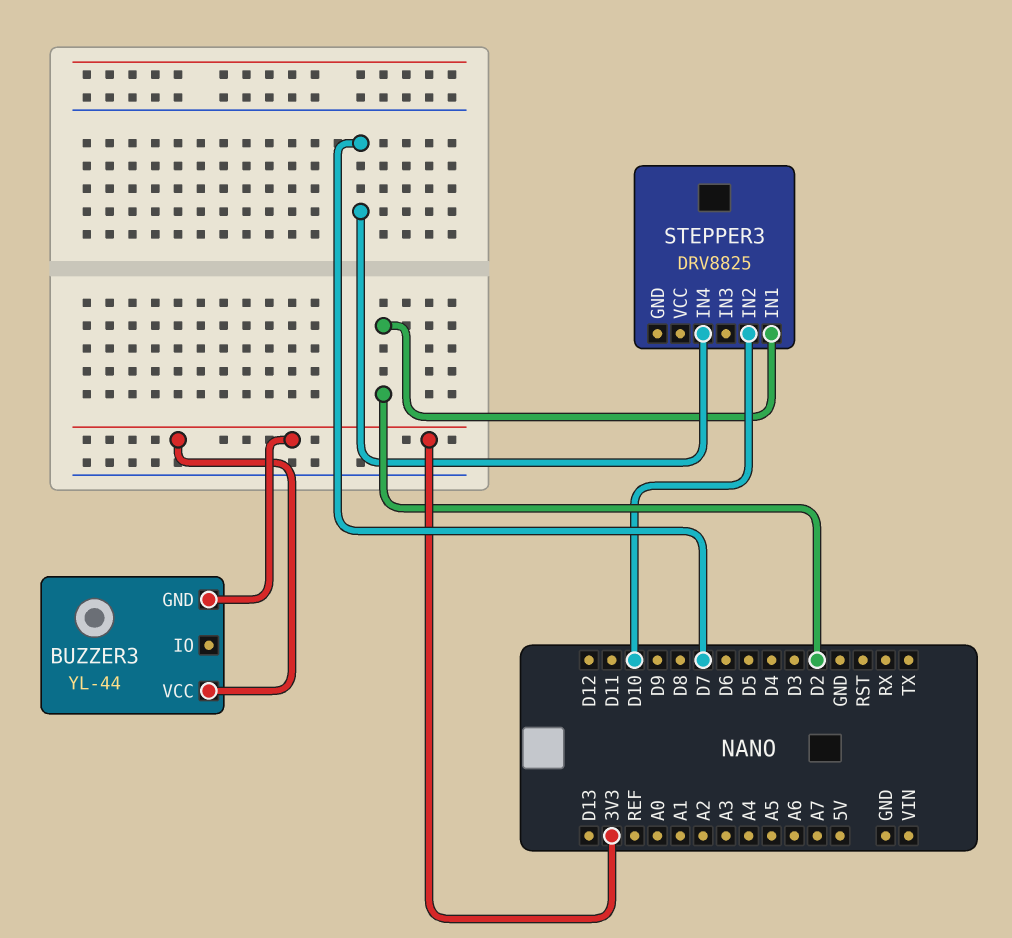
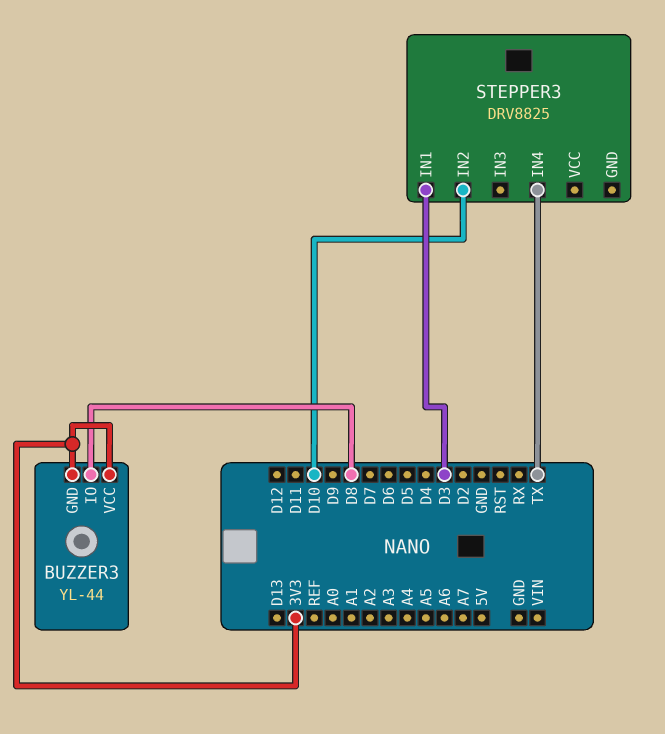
BUZZER3 pin IO: none -> D8
STEPPER3 pin IN1: D2 -> D3
STEPPER3 pin IN4: D7 -> TX

